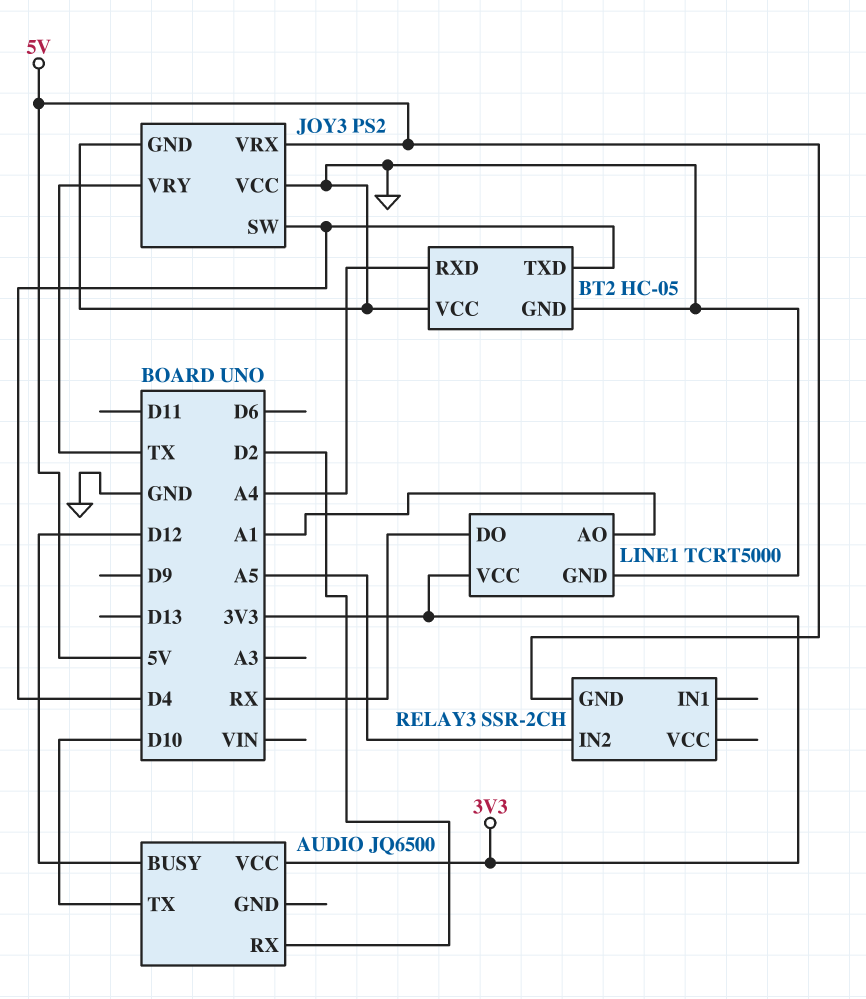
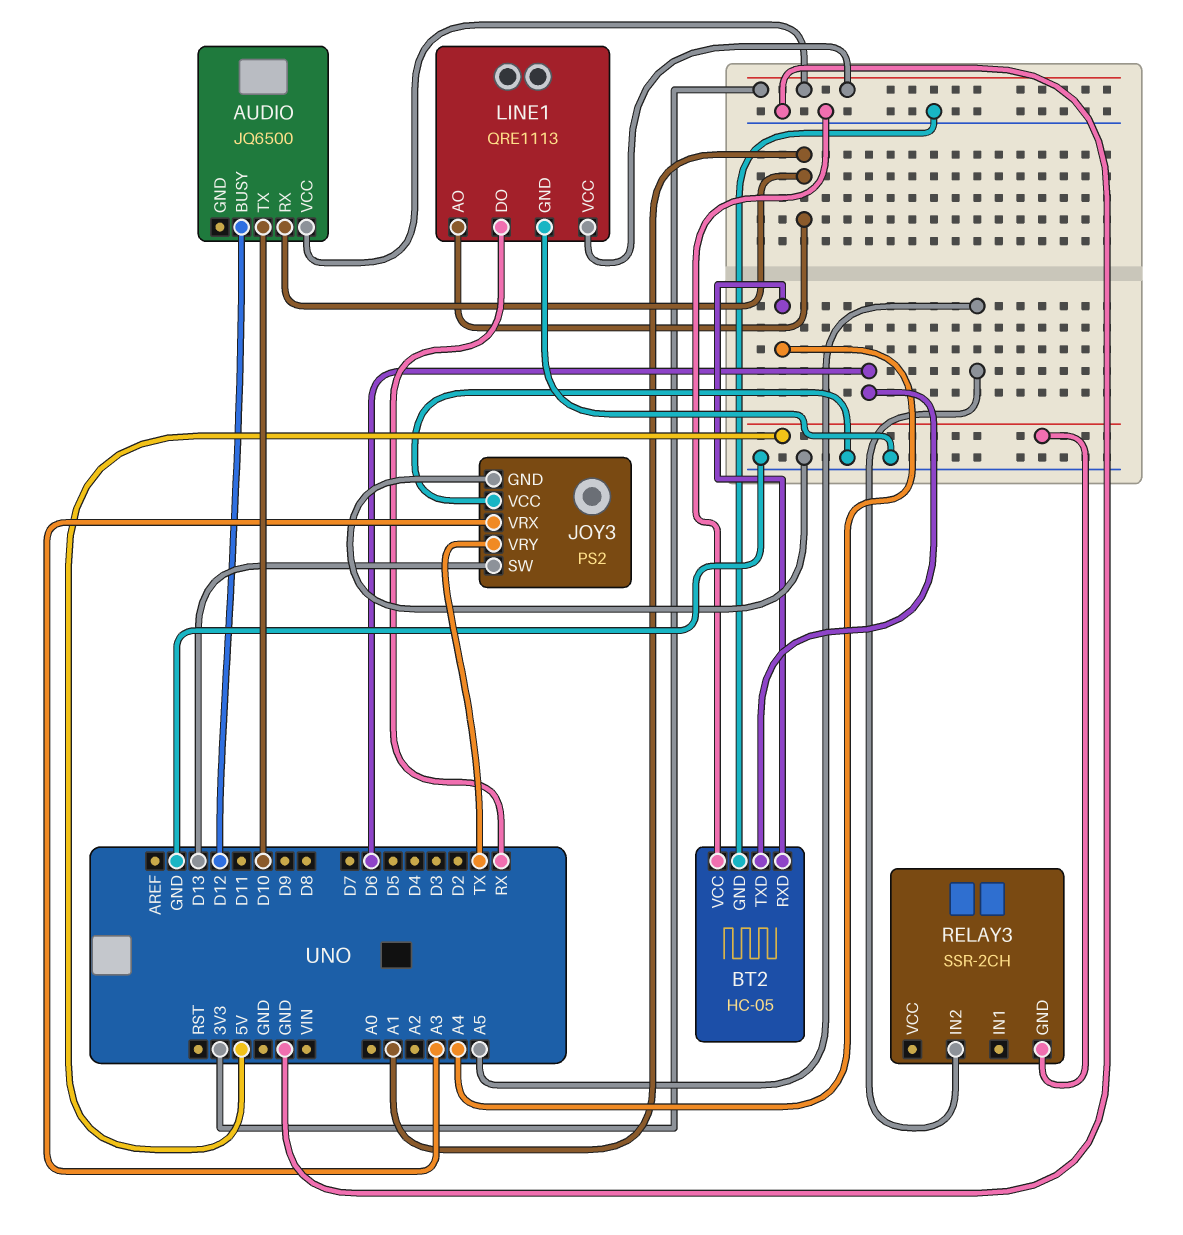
AUDIO pin RX: D2 -> A1
BT2 pin TXD: D4 -> D6
JOY3 pin SW: D4 -> D13
JOY3 pin VRX: 5V -> A3
LINE1: TCRT5000 -> QRE1113

